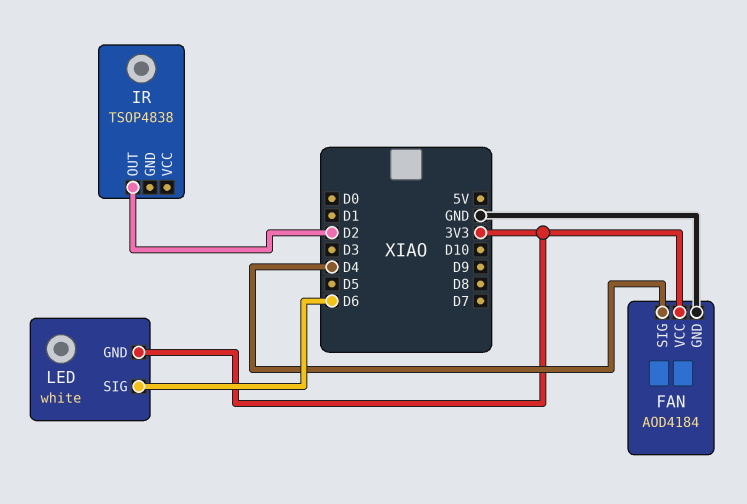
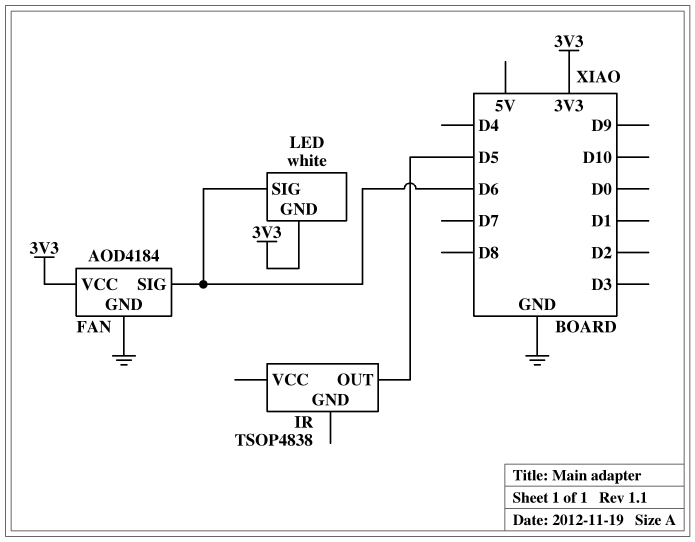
FAN pin SIG: D4 -> D6
IR pin OUT: D2 -> D5

